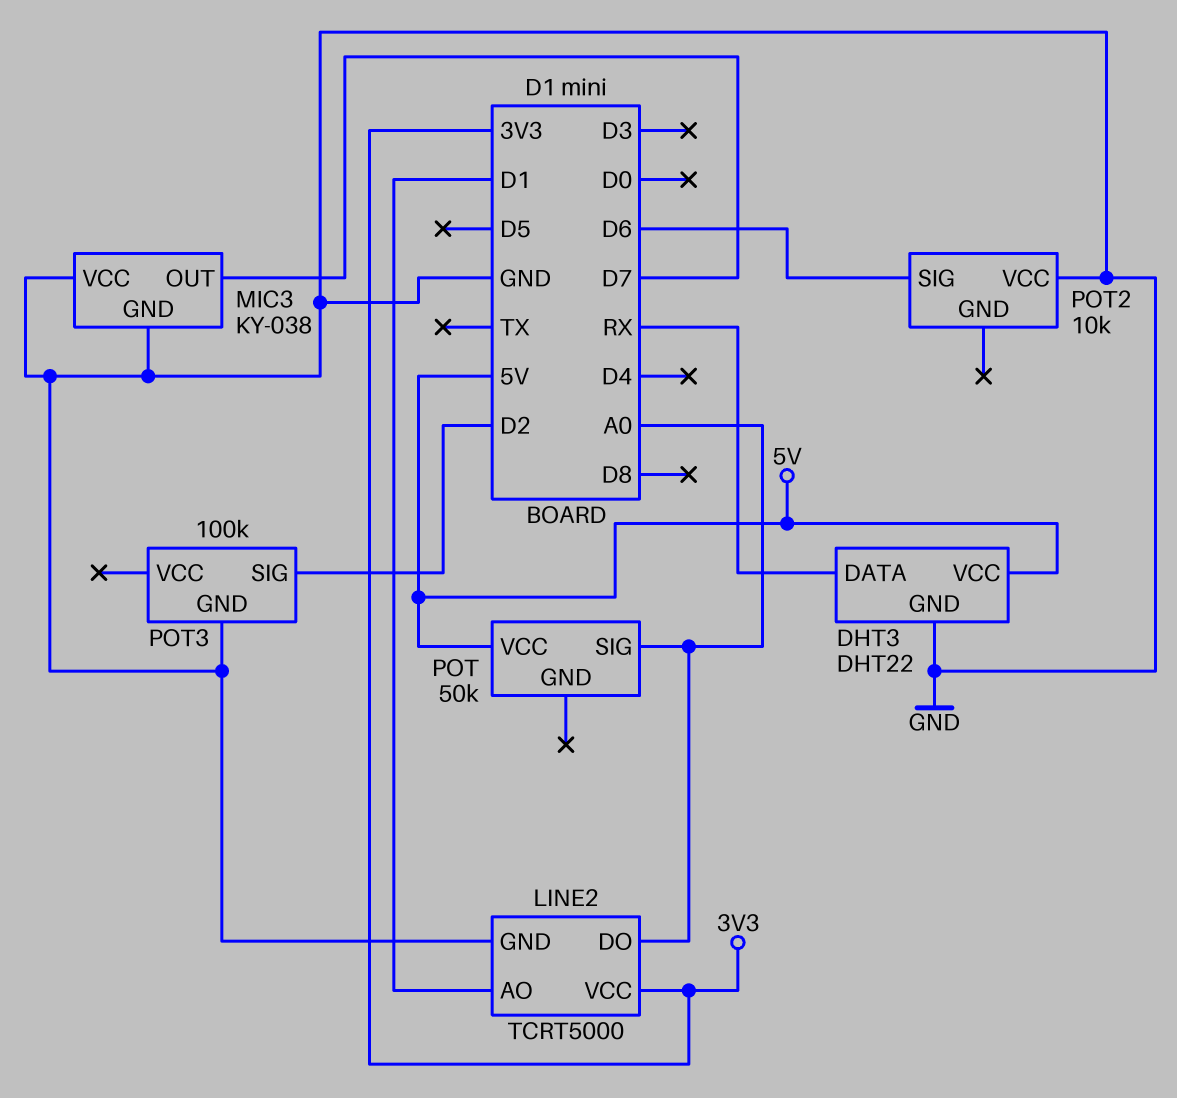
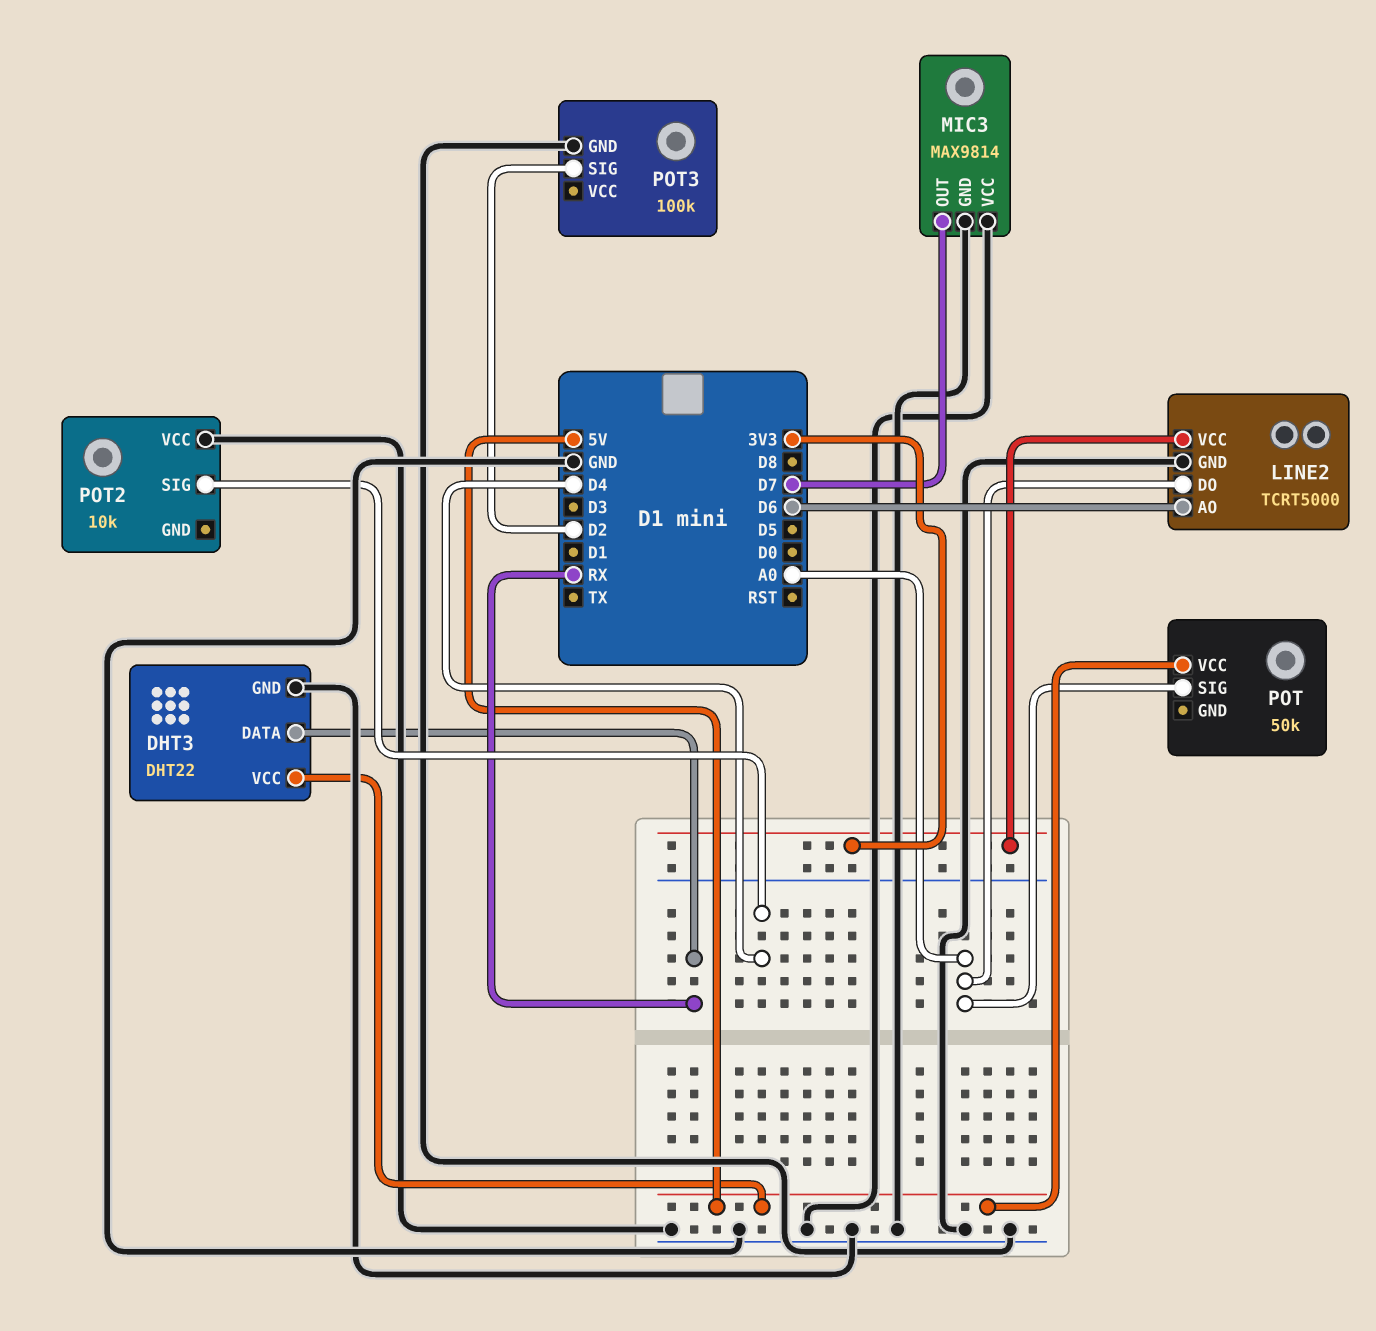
LINE2 pin AO: D1 -> D6
MIC3: KY-038 -> MAX9814
POT2 pin SIG: D6 -> D4

